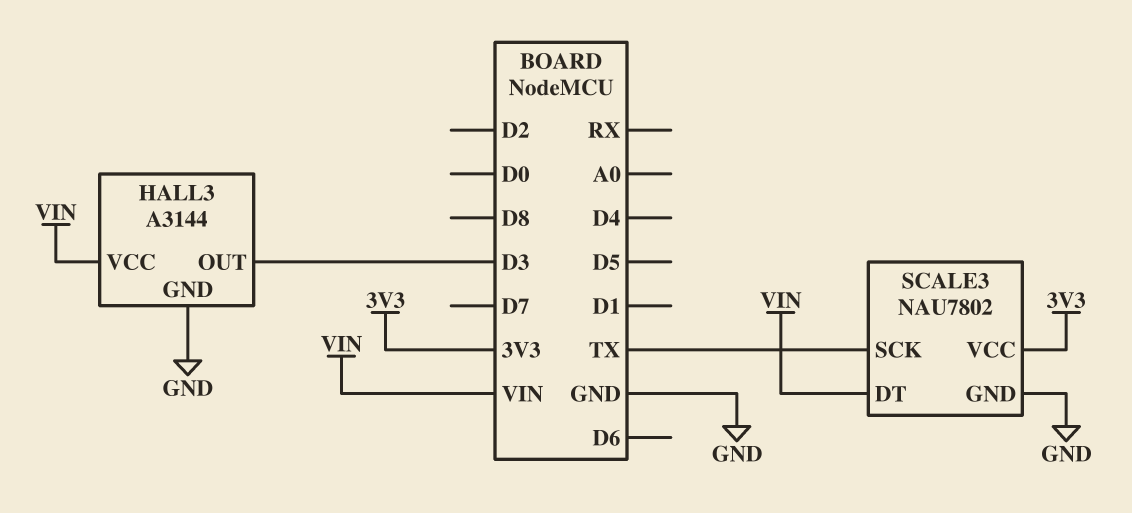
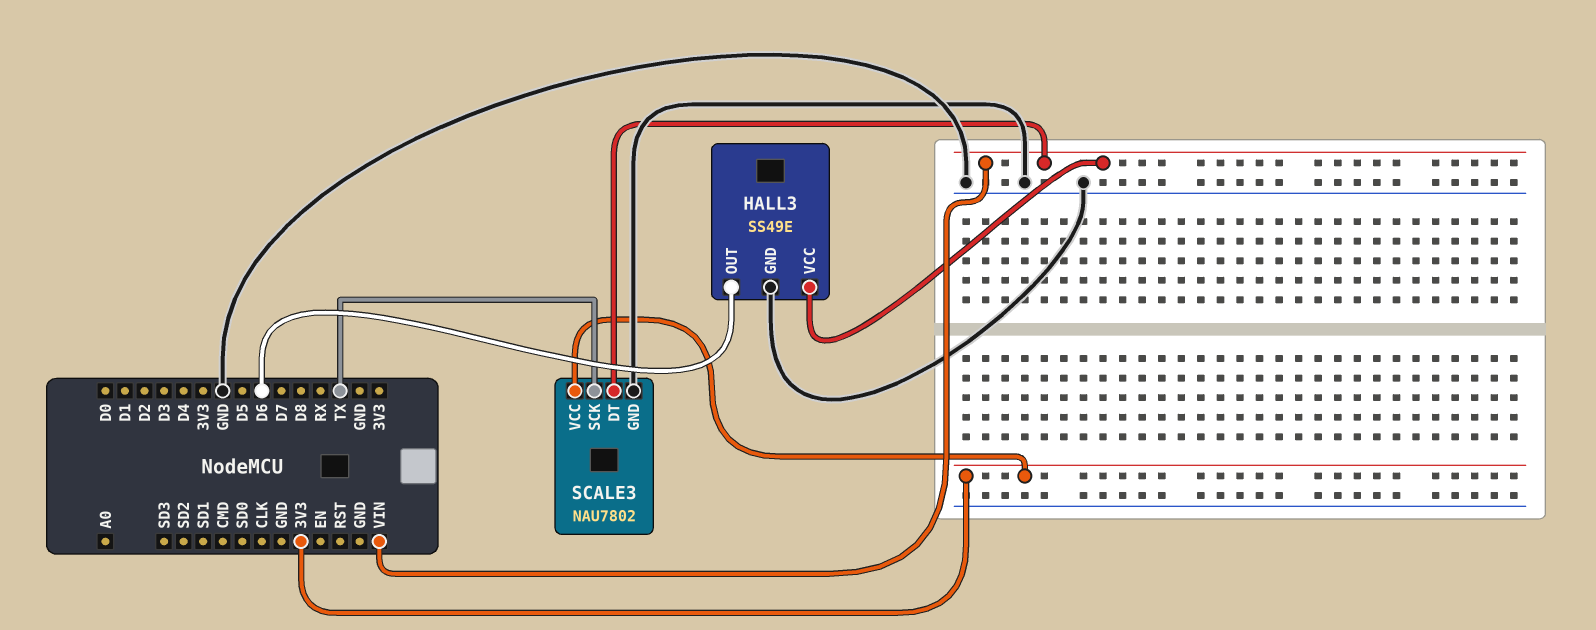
HALL3: A3144 -> SS49E
HALL3 pin OUT: D3 -> D6

